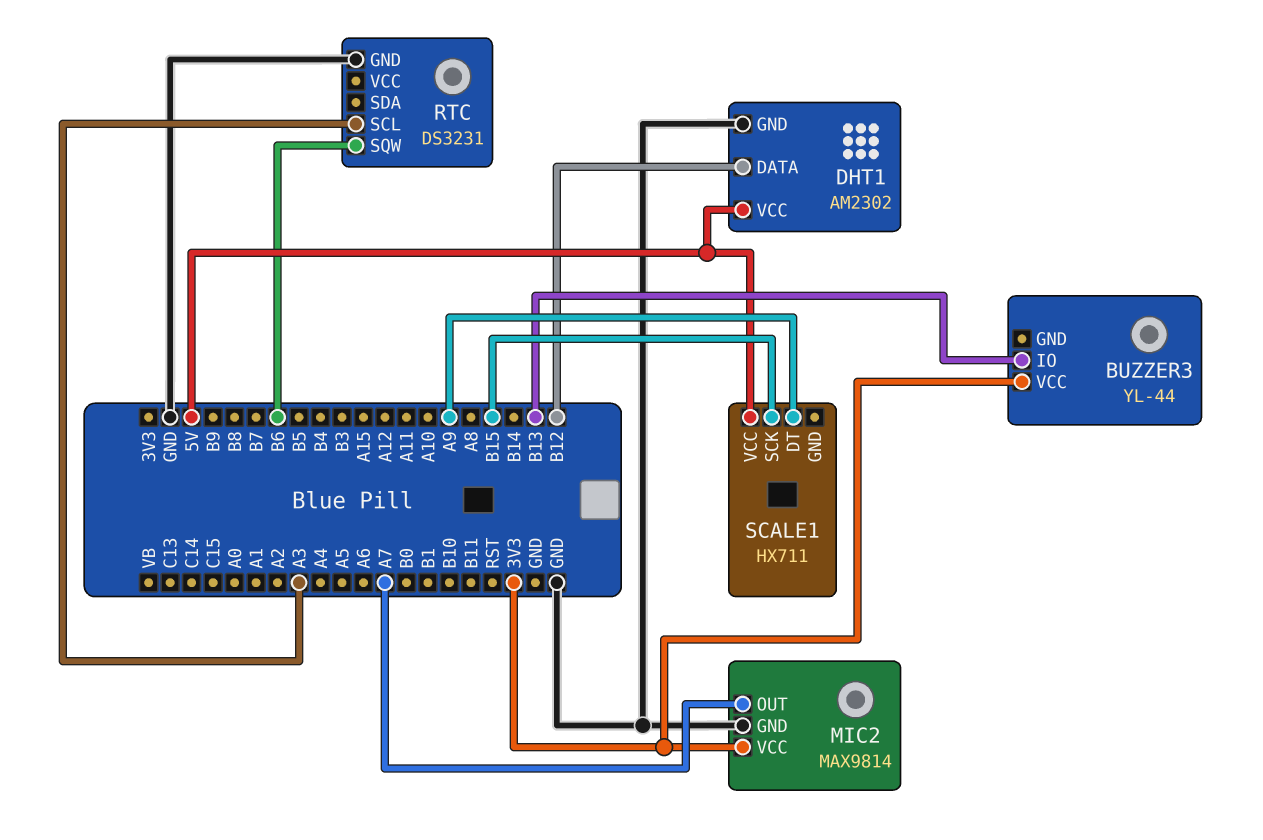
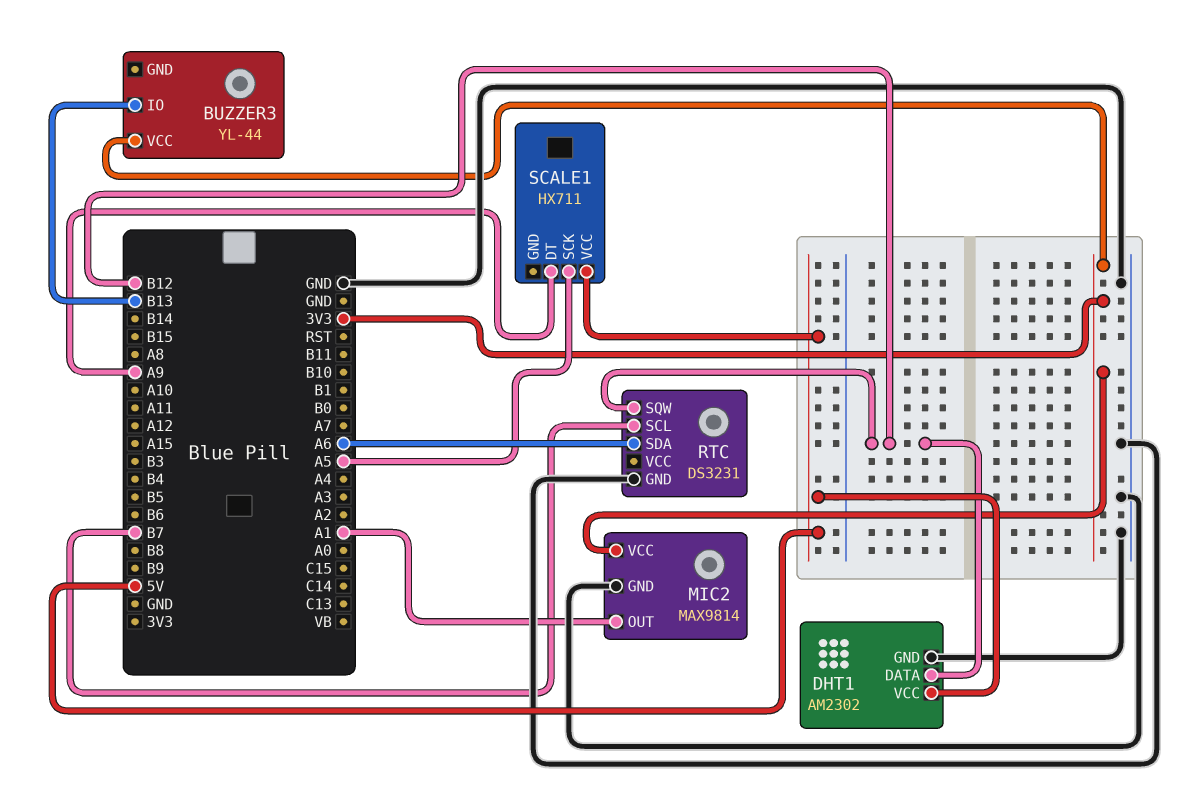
MIC2 pin OUT: A7 -> A1
RTC pin SCL: A3 -> B7
RTC pin SDA: none -> A6
RTC pin SQW: B6 -> B12
SCALE1 pin SCK: B15 -> A5

